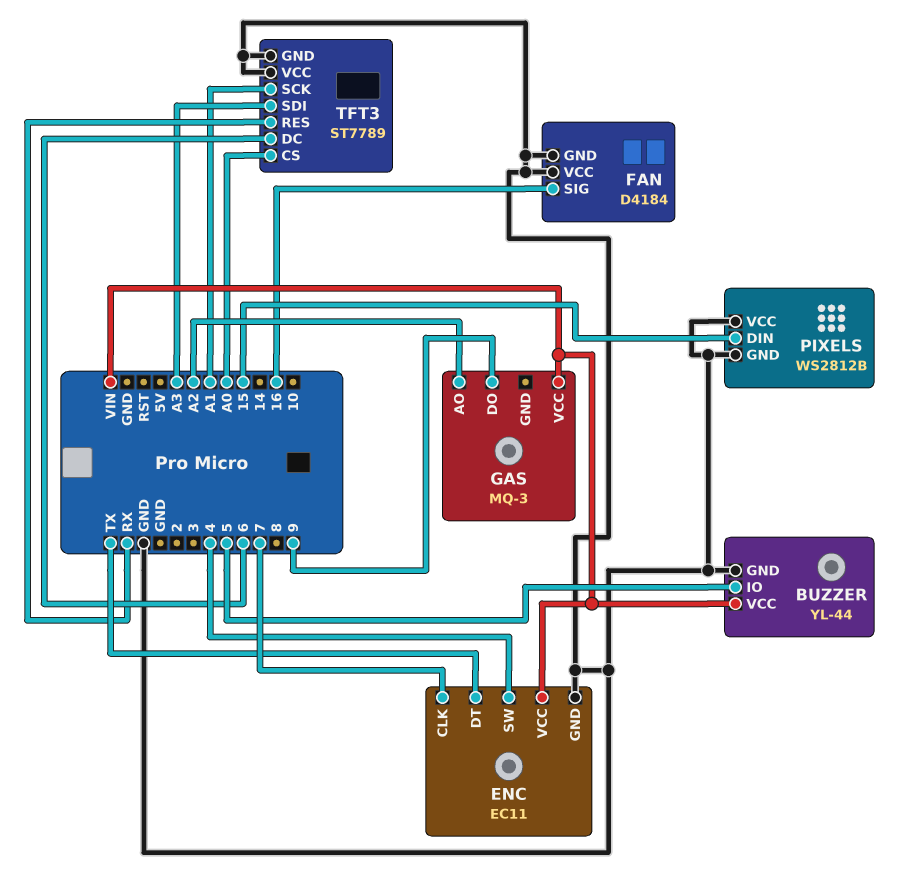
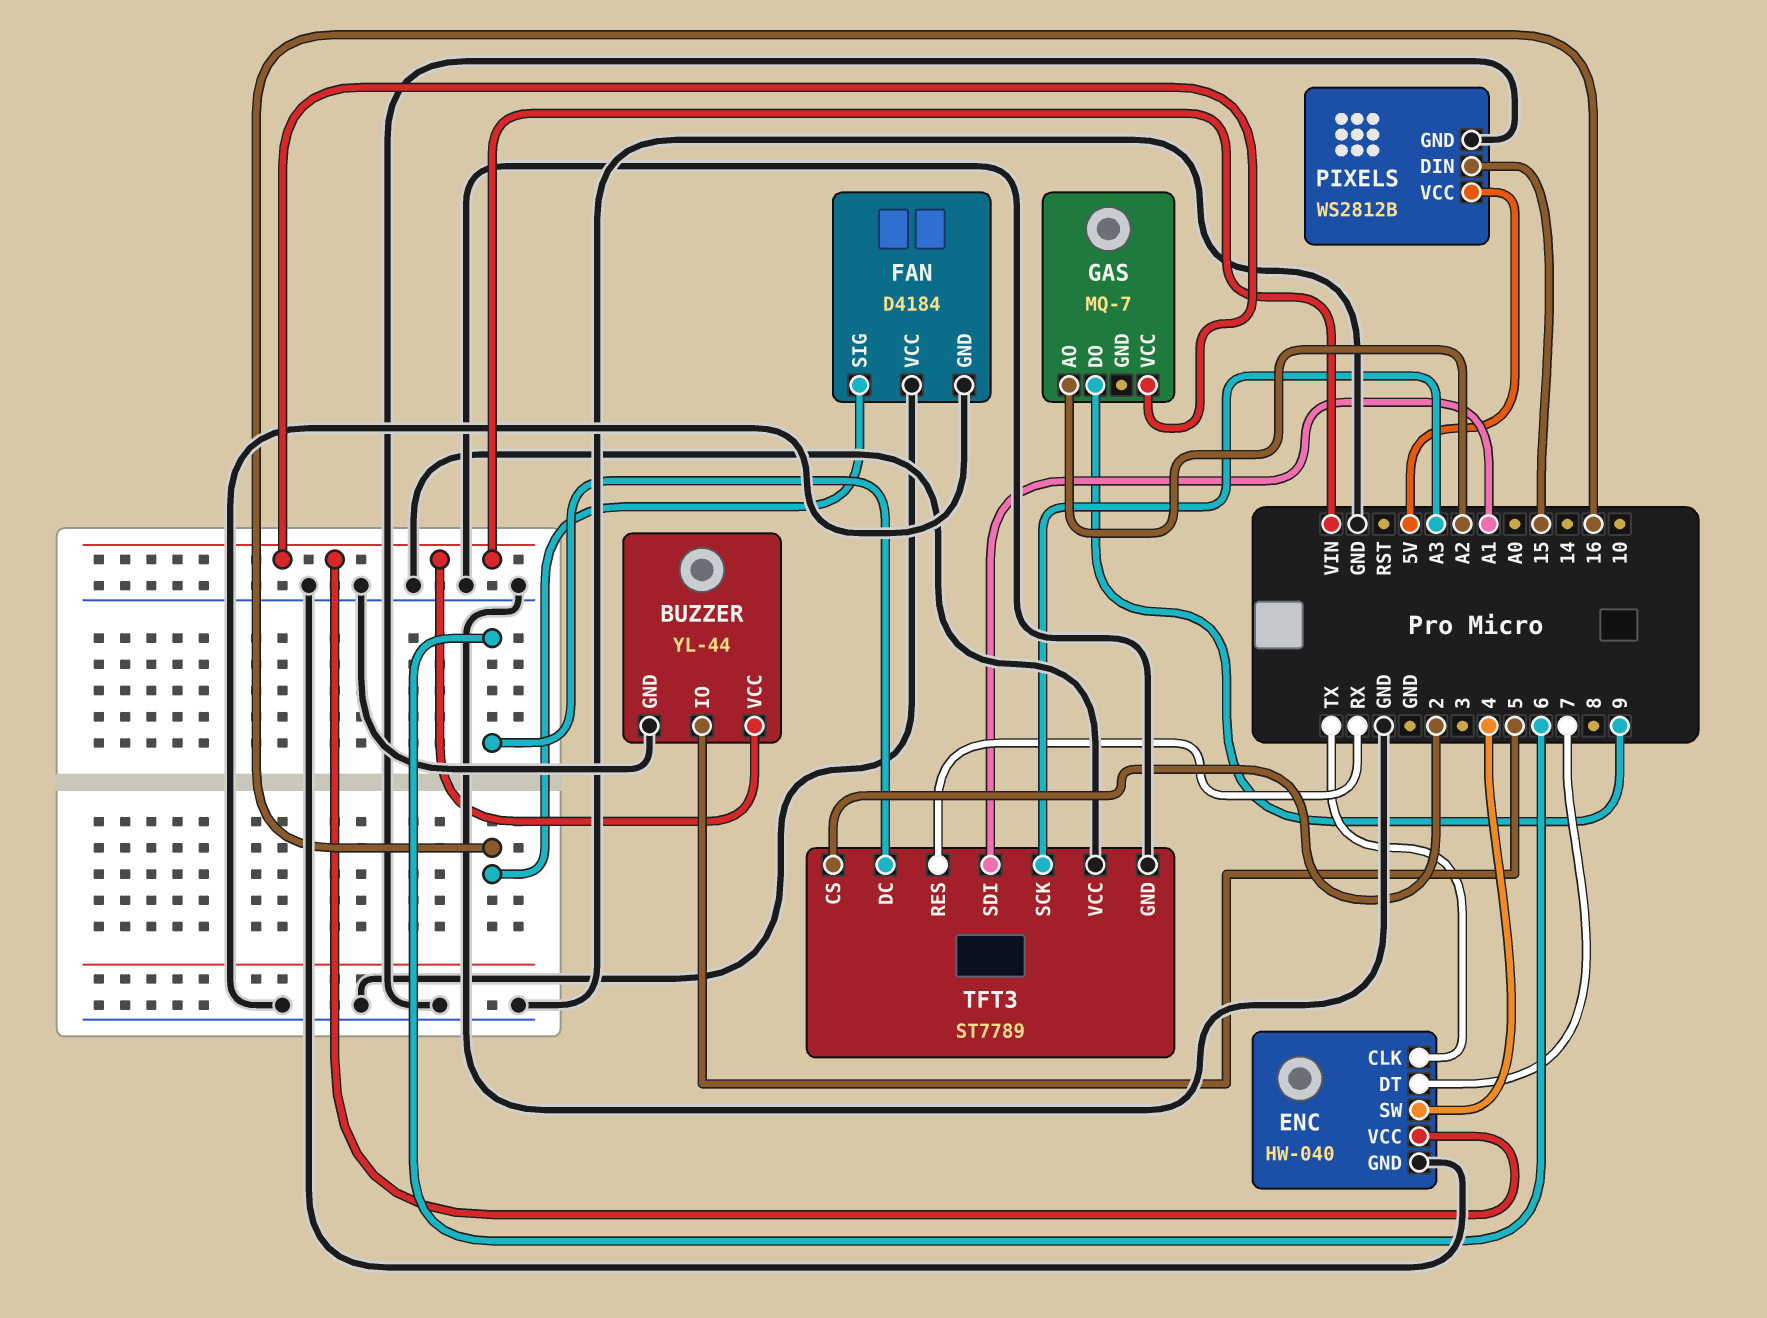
ENC: EC11 -> HW-040
ENC pin CLK: 7 -> TX
ENC pin DT: TX -> 7
GAS: MQ-3 -> MQ-7
PIXELS pin VCC: GND -> 5V
TFT3 pin CS: A0 -> 2
TFT3 pin SCK: A1 -> A3
TFT3 pin SDI: A3 -> A1

